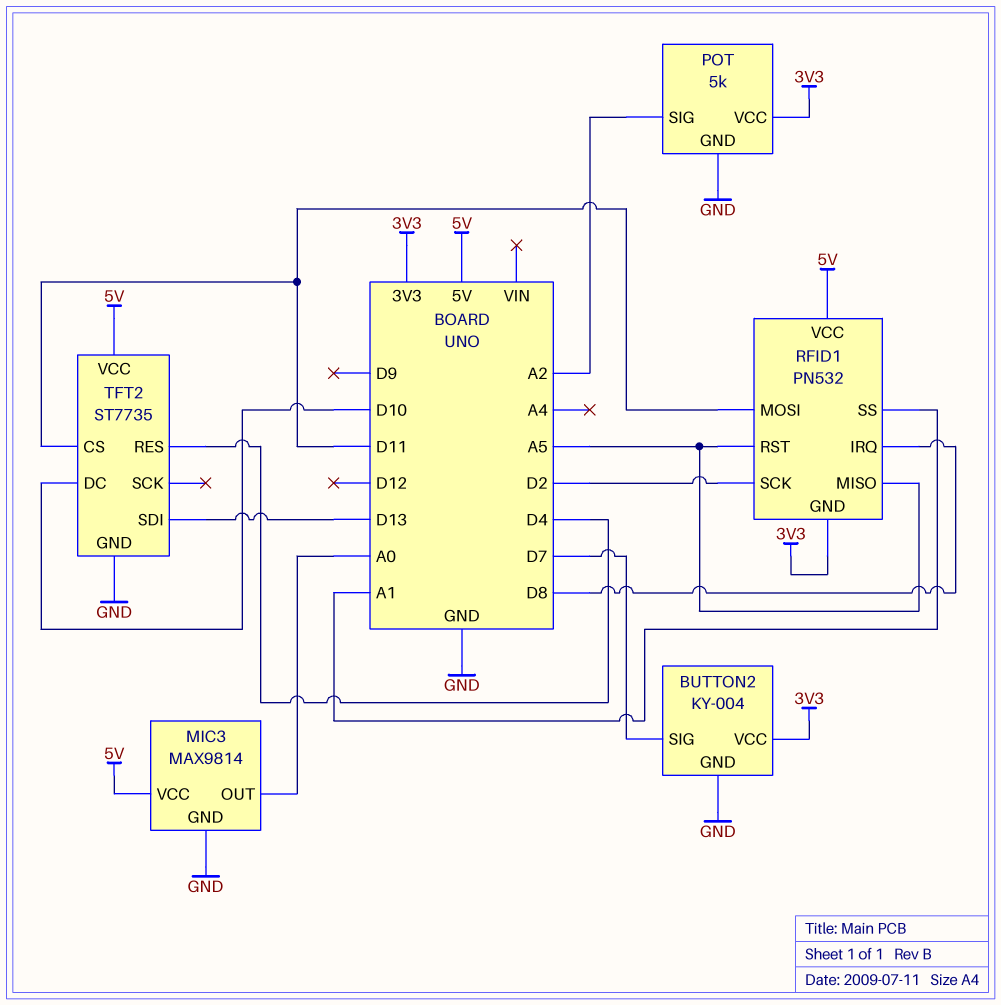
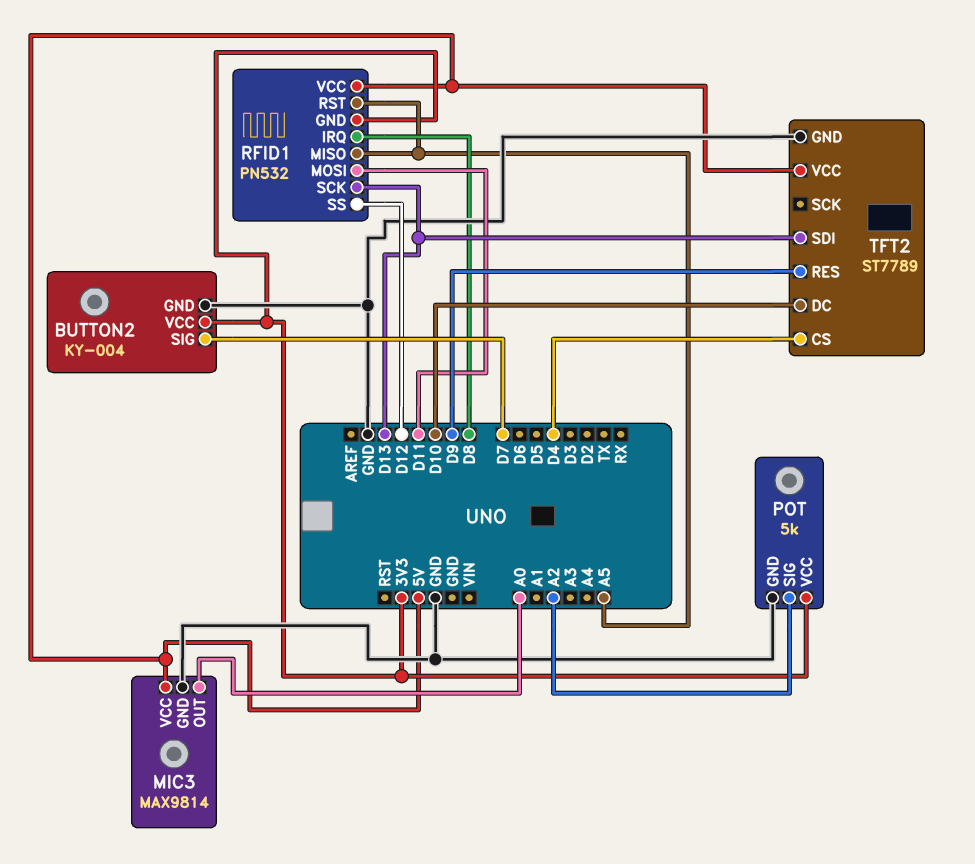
RFID1 pin SCK: D2 -> D13
RFID1 pin SS: A1 -> D12
TFT2: ST7735 -> ST7789
TFT2 pin CS: D11 -> D4
TFT2 pin RES: D4 -> D9

